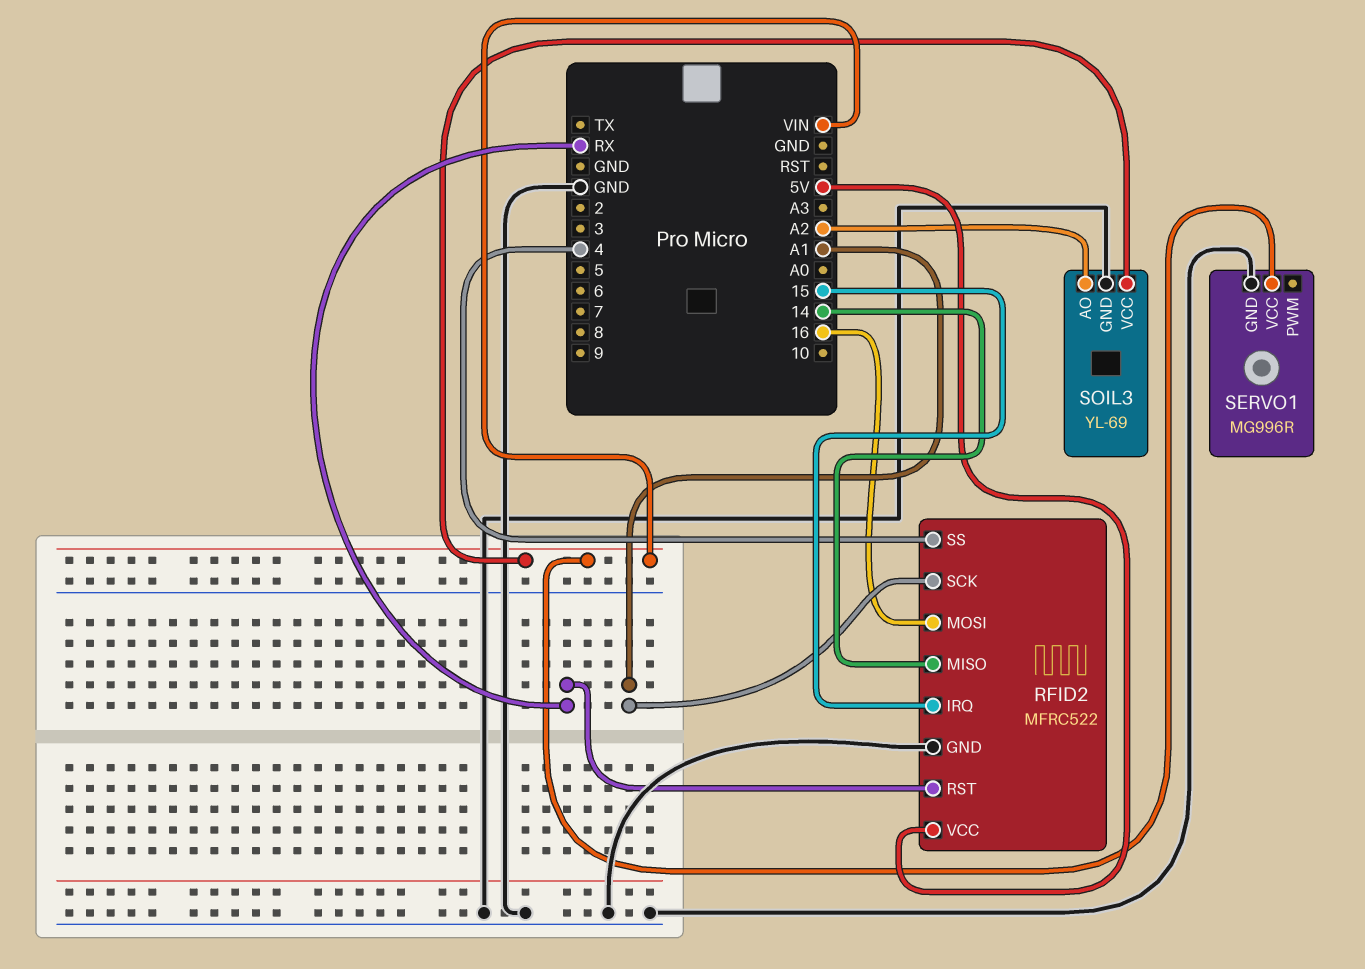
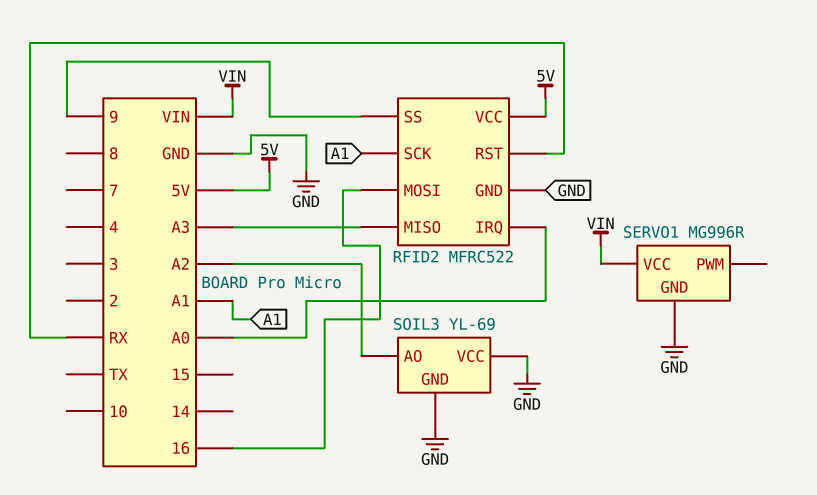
RFID2 pin IRQ: 15 -> A0
RFID2 pin MISO: 14 -> A3
RFID2 pin SS: 4 -> 9
SOIL3 pin VCC: VIN -> GND

